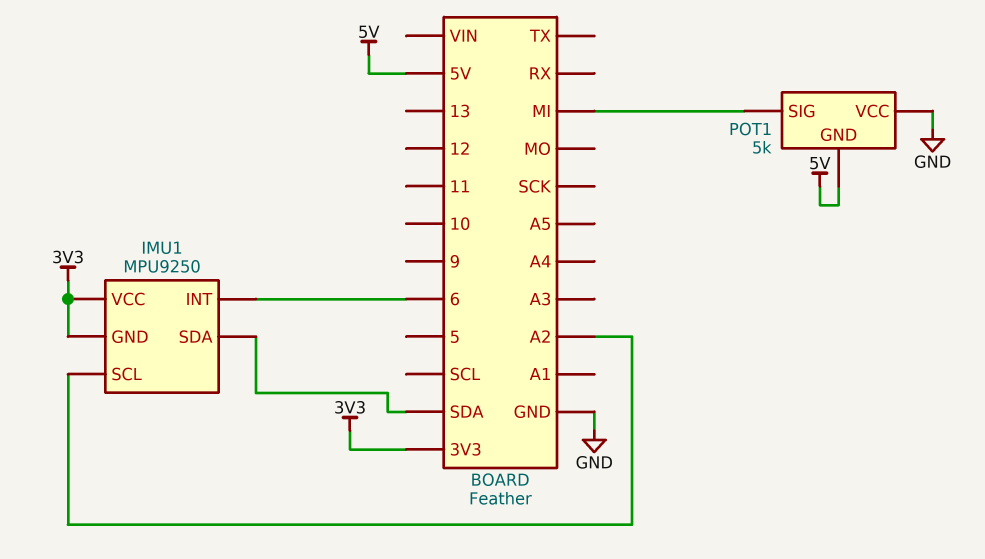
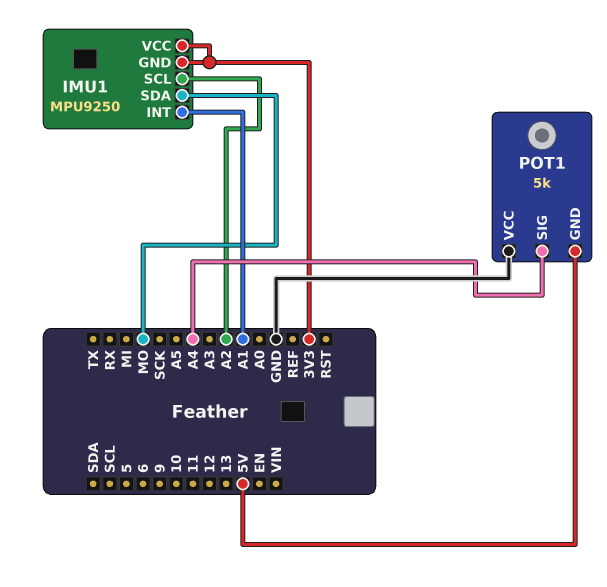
IMU1 pin INT: 6 -> A1
IMU1 pin SDA: SDA -> MO
POT1 pin SIG: MI -> A4

